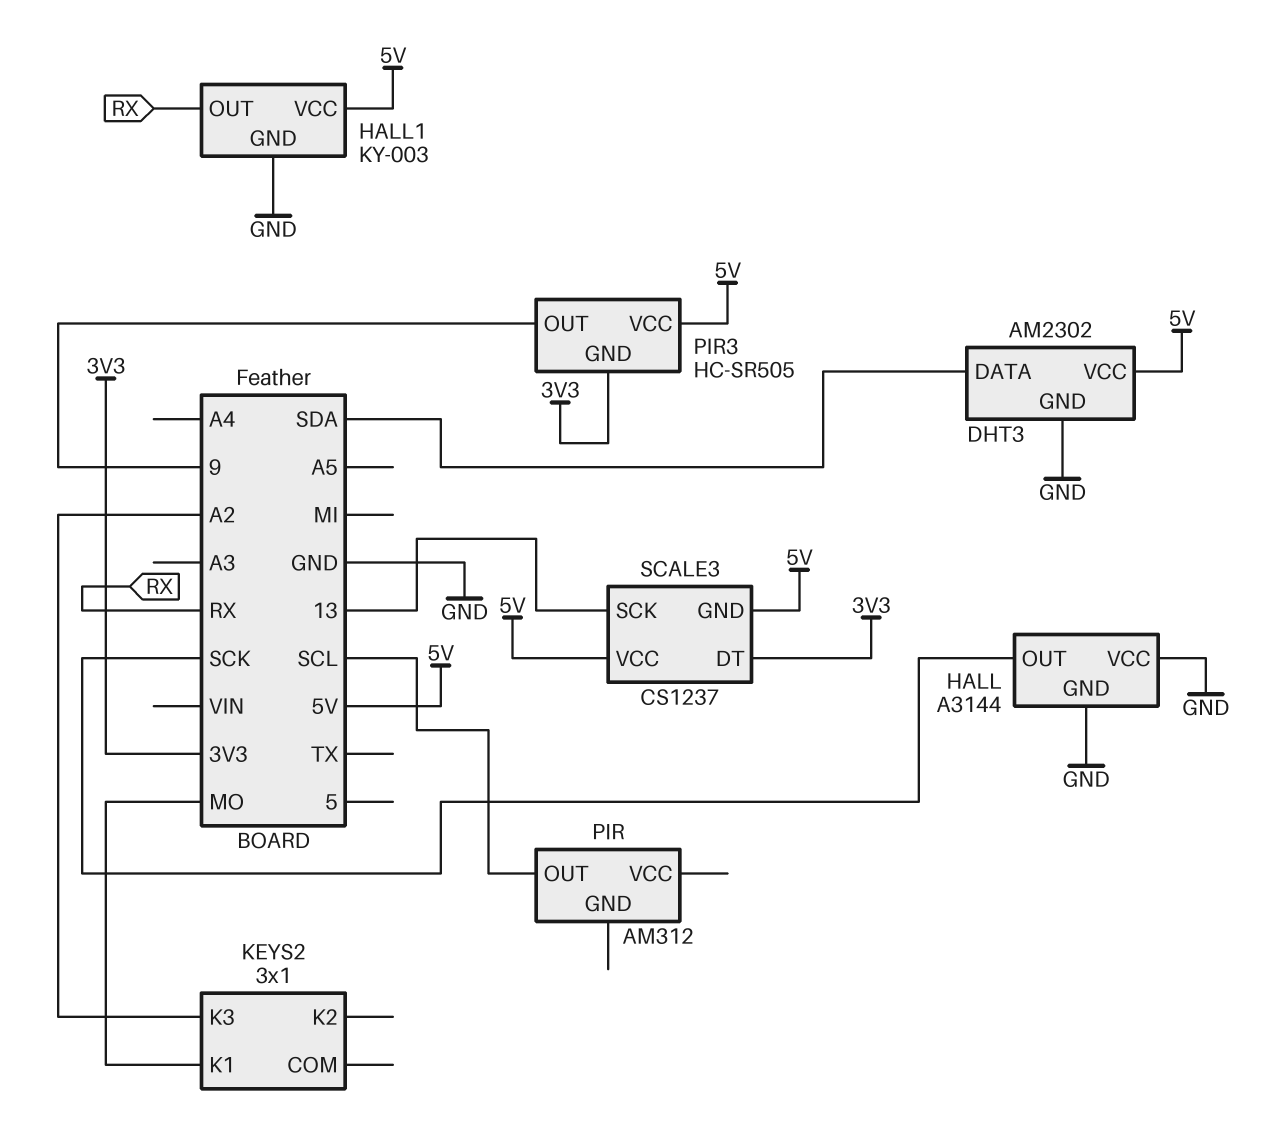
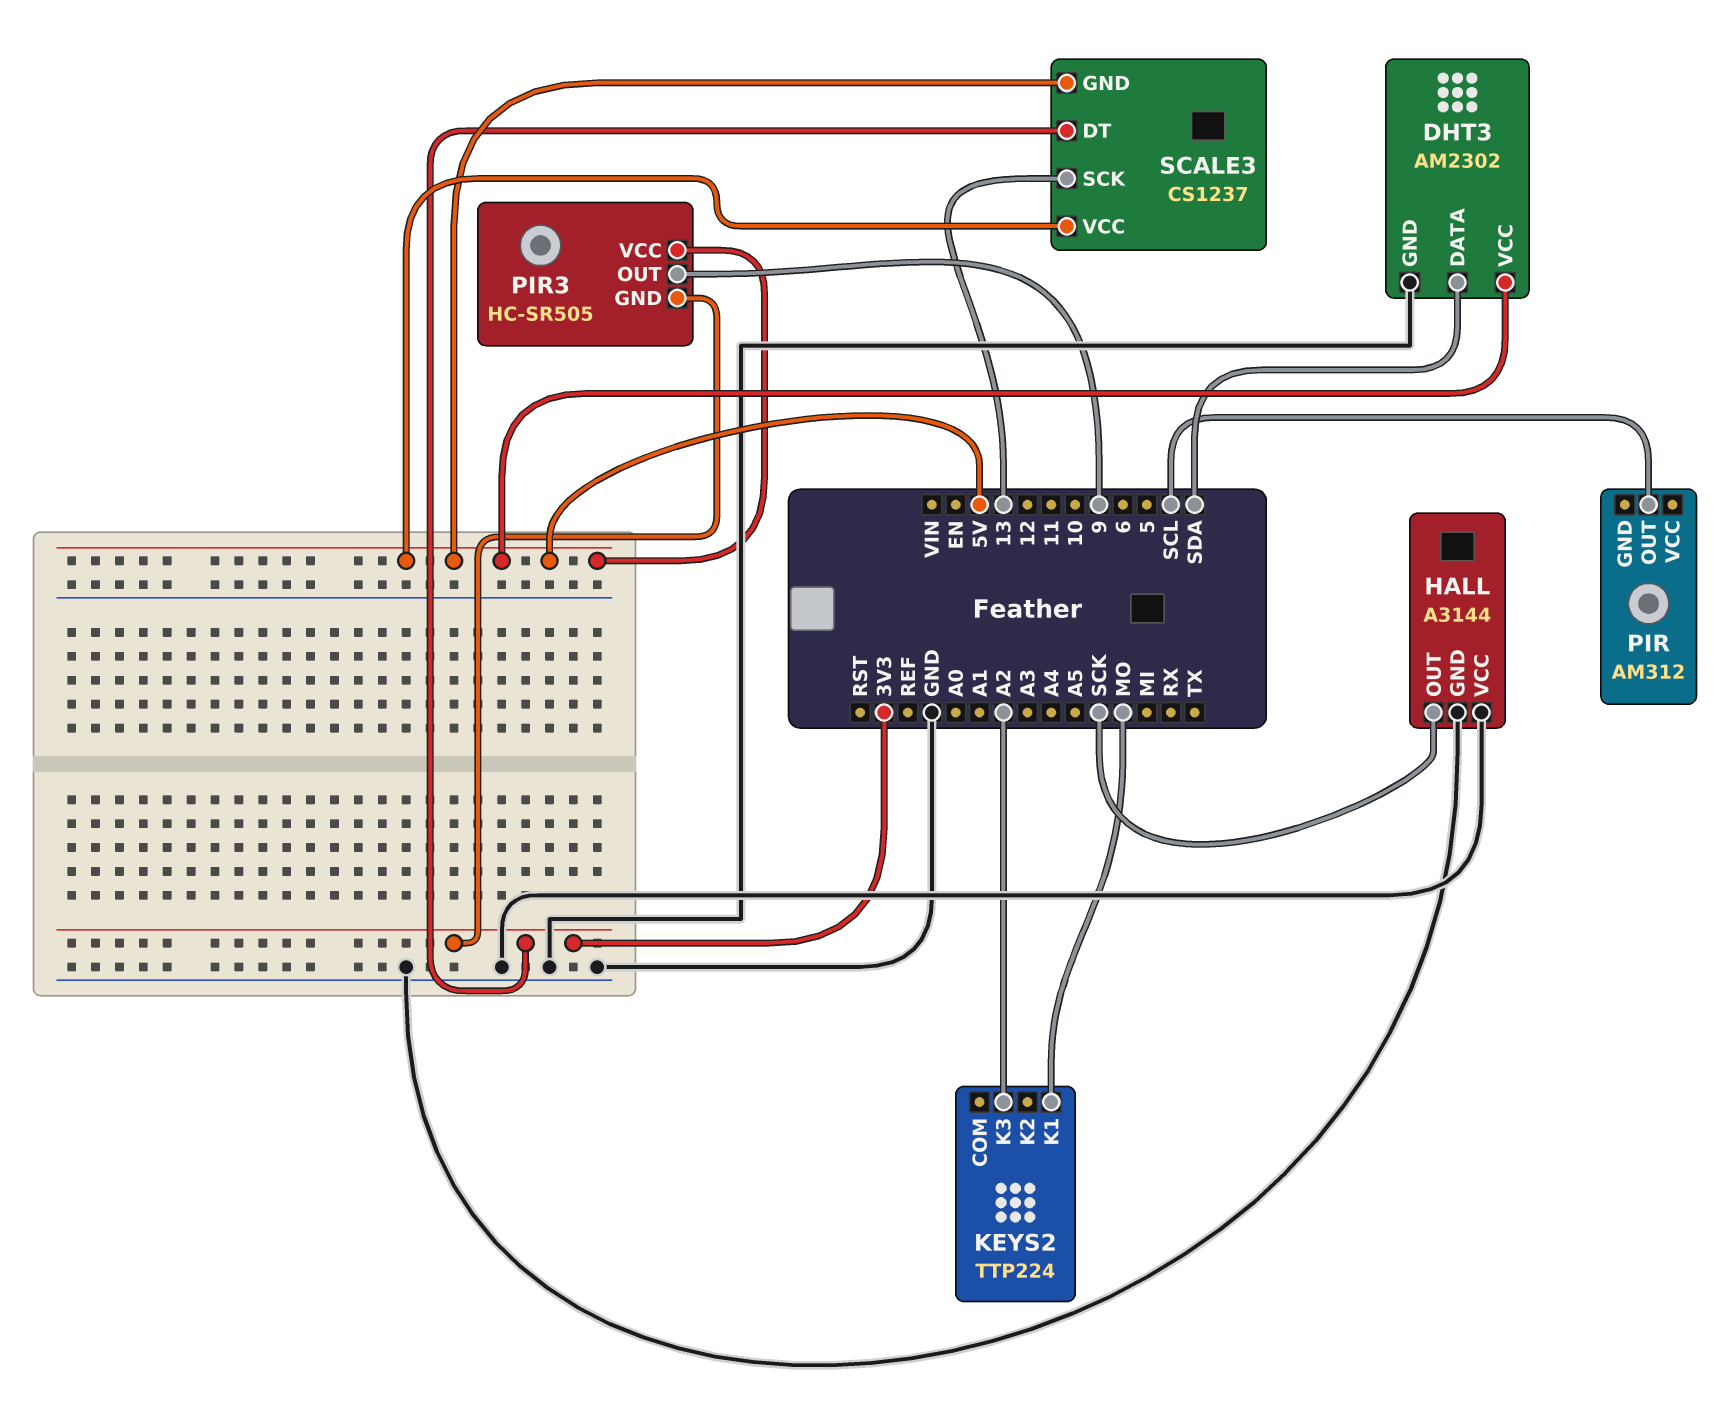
HALL1: KY-003 -> none
HALL1 pin GND: GND -> none
HALL1 pin OUT: RX -> none
HALL1 pin VCC: 5V -> none
KEYS2: 3x1 -> TTP224

